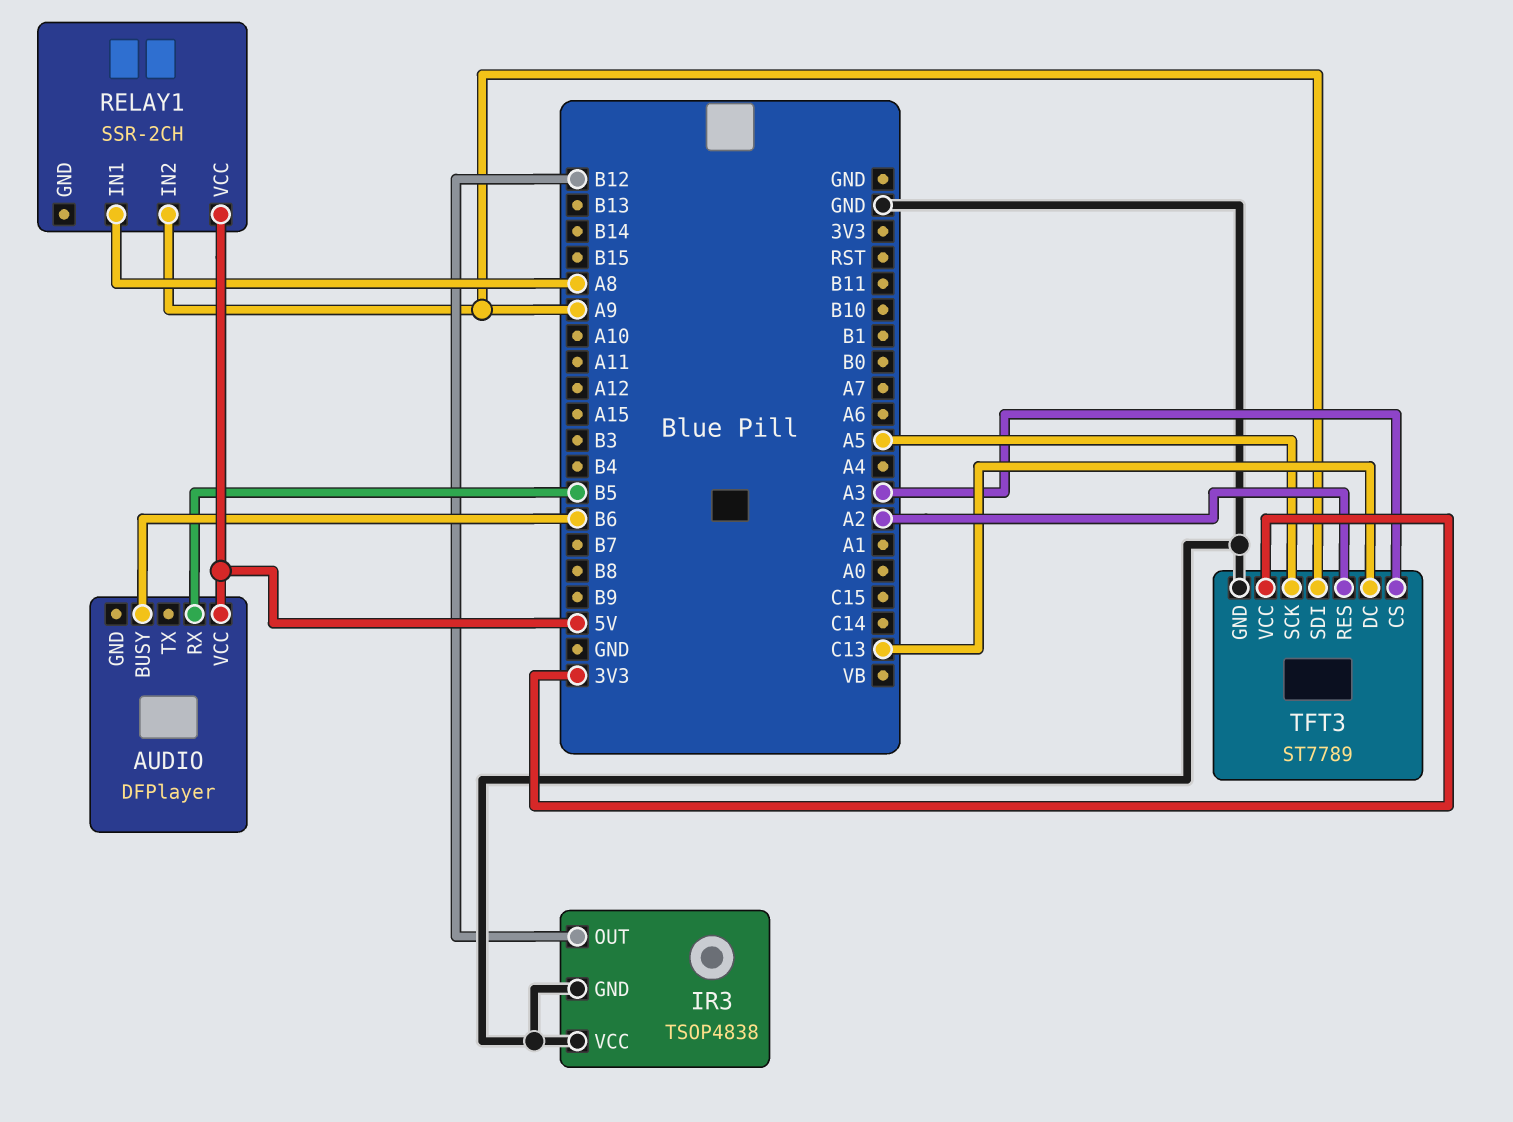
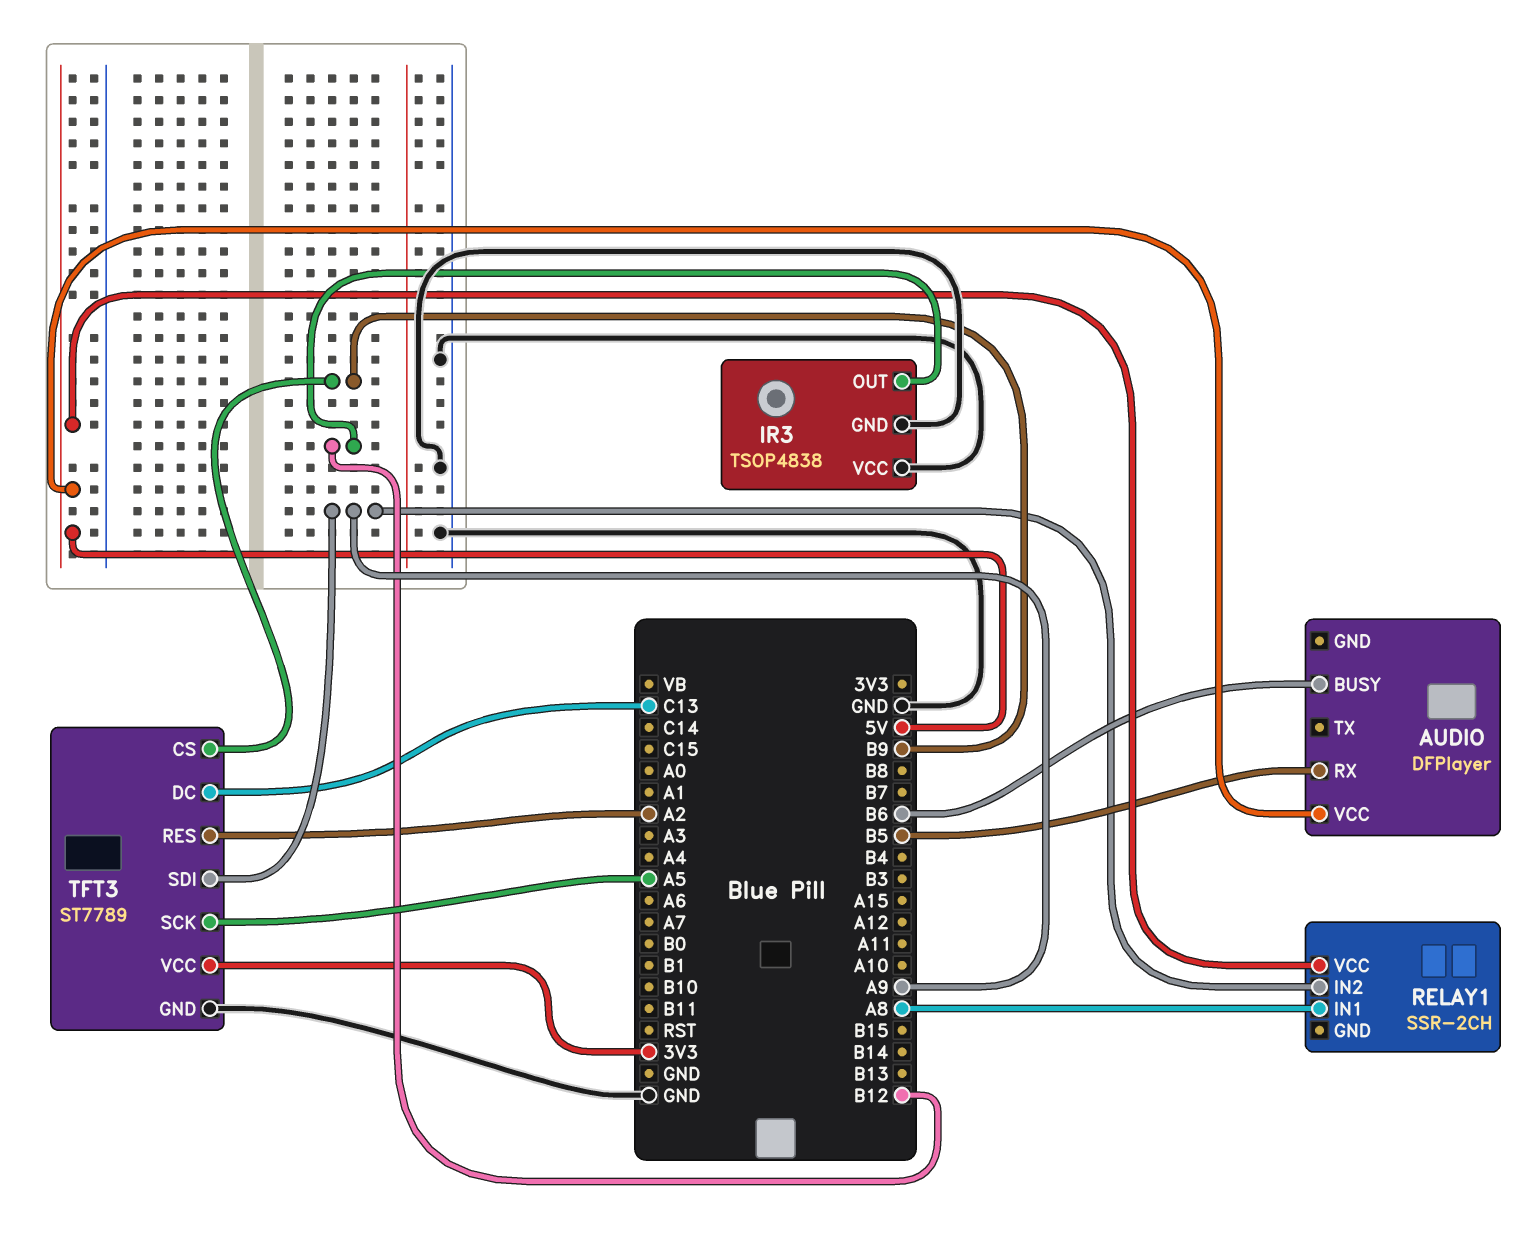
TFT3 pin CS: A3 -> B9

